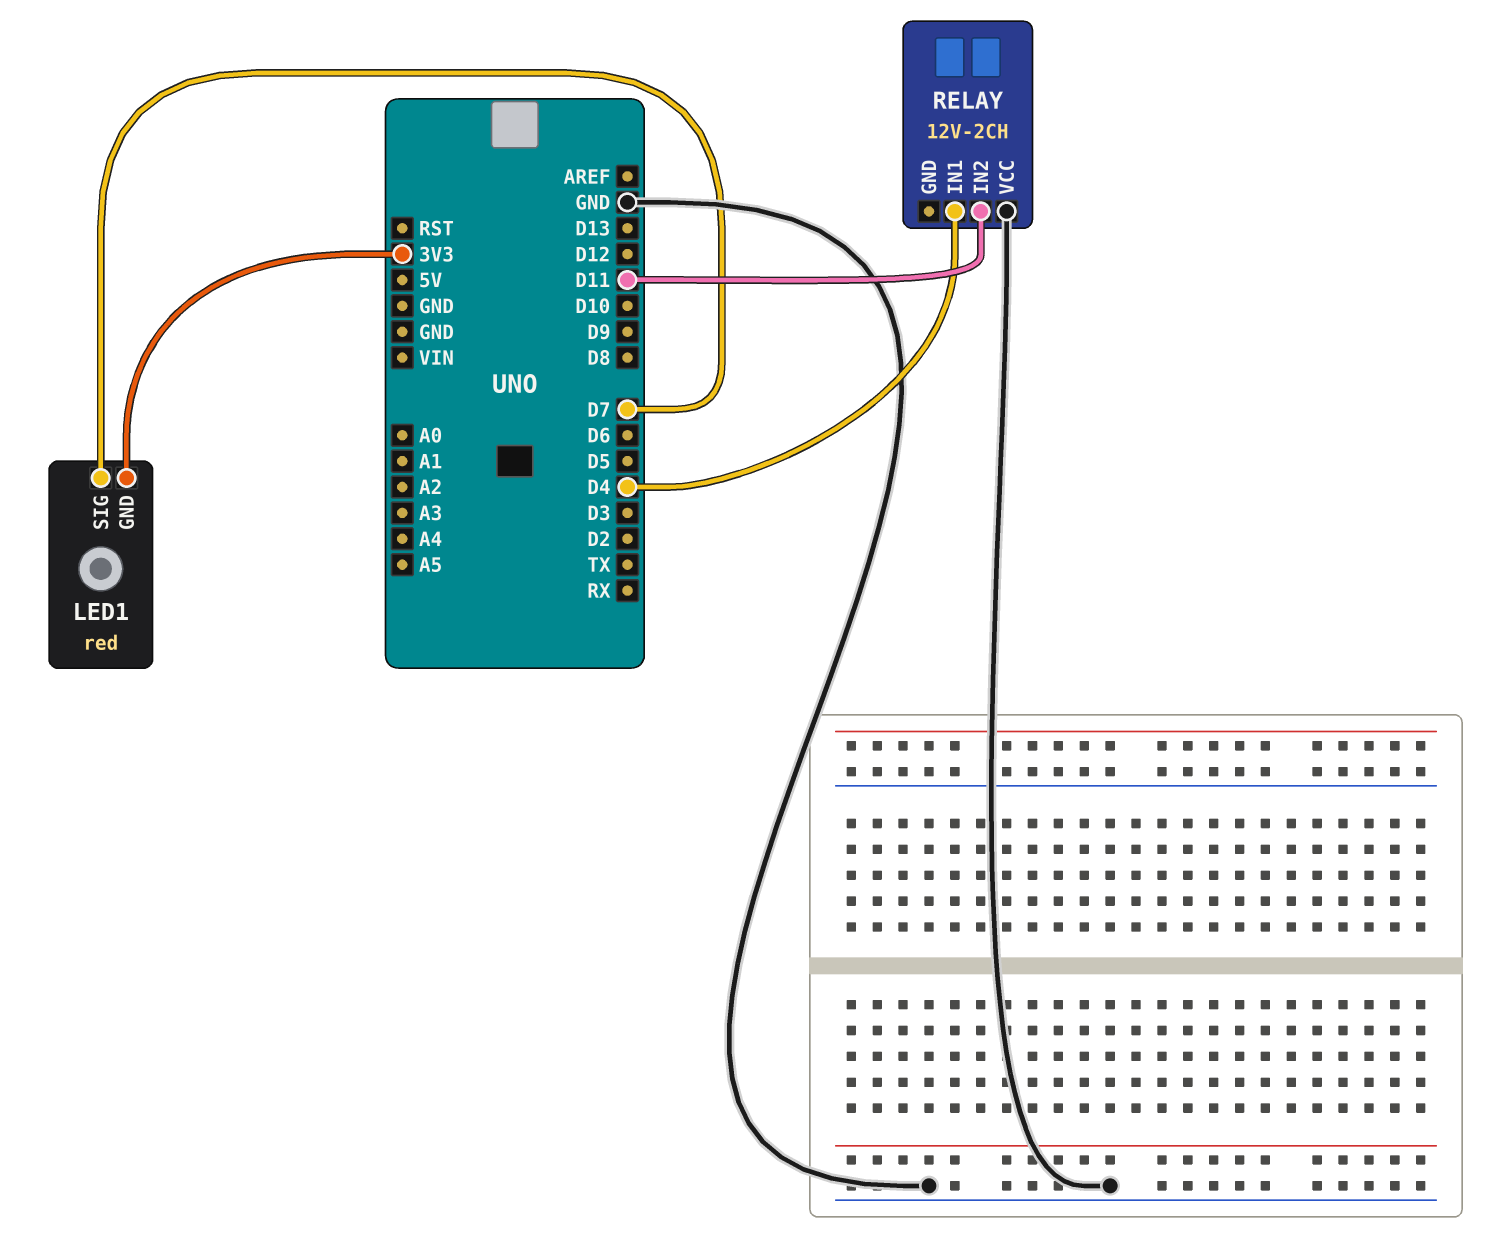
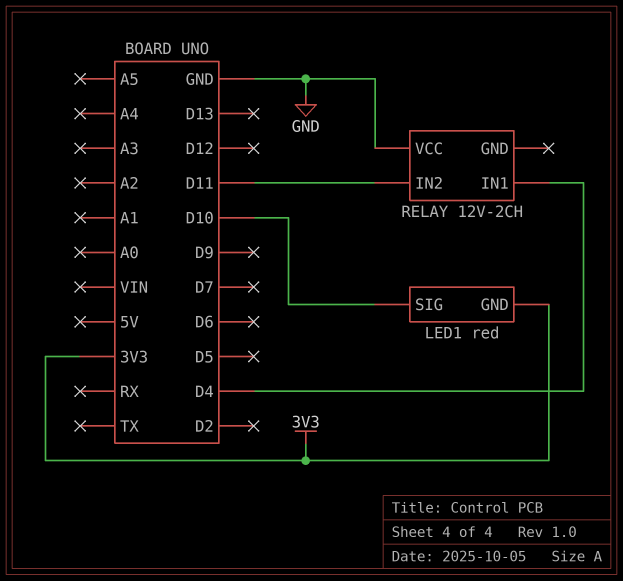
LED1 pin SIG: D7 -> D10

